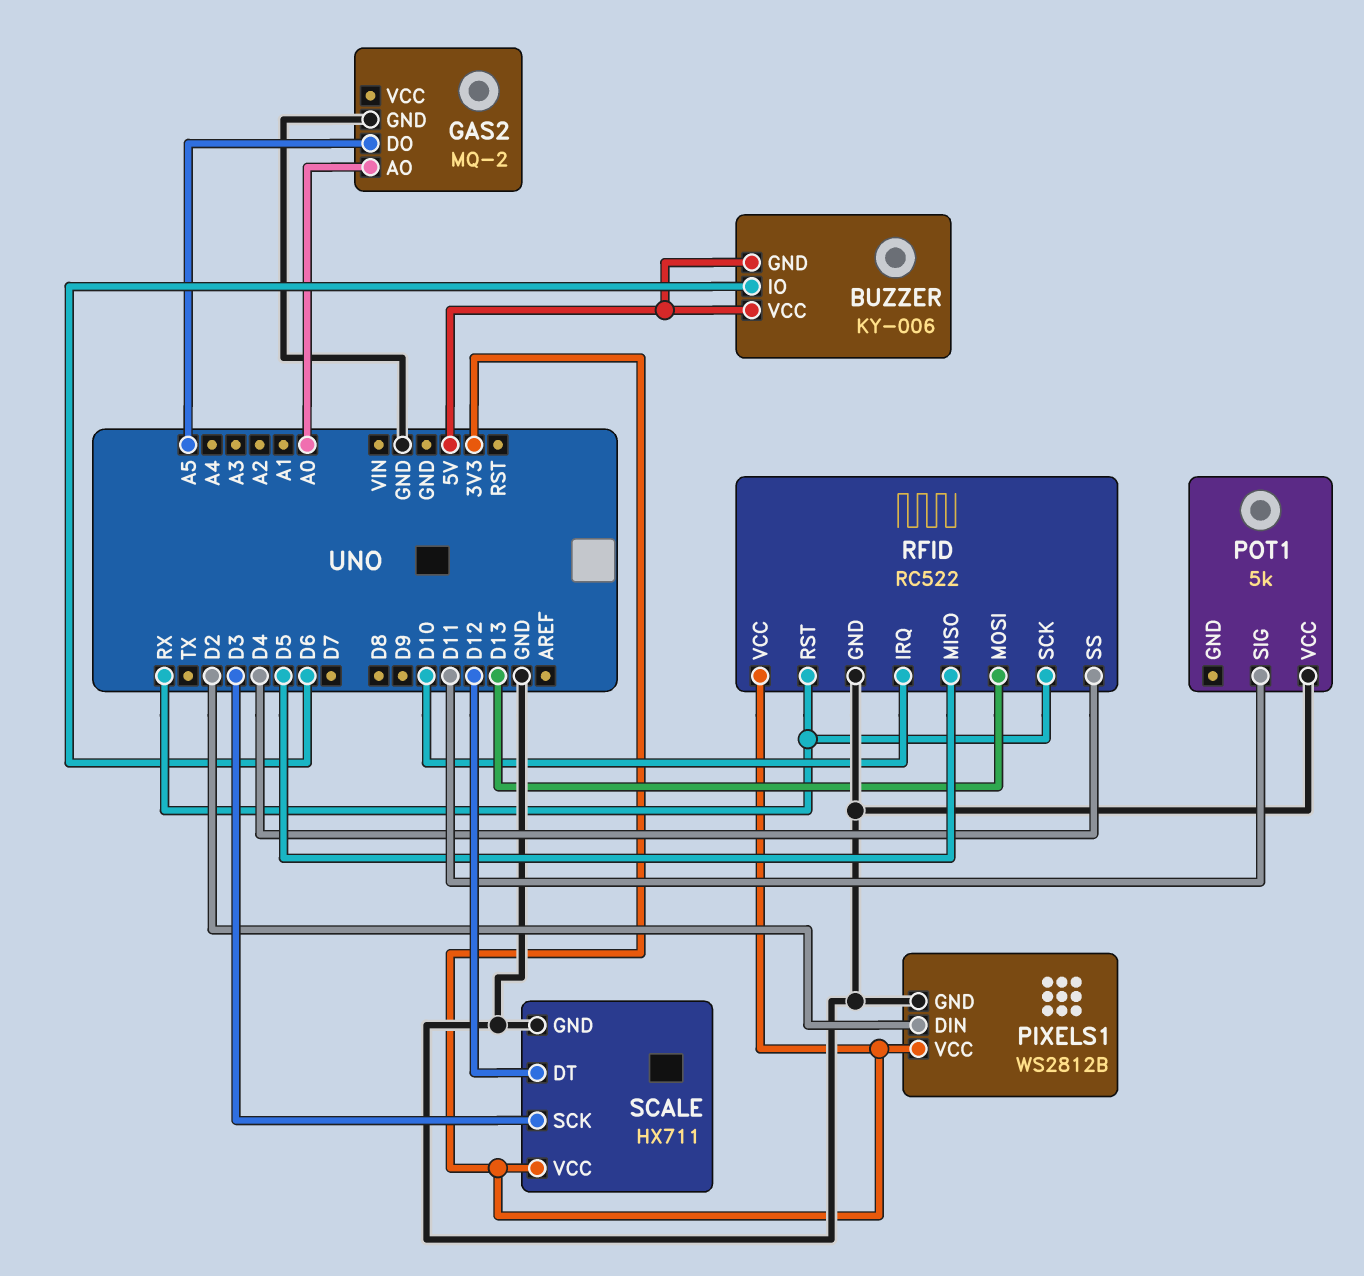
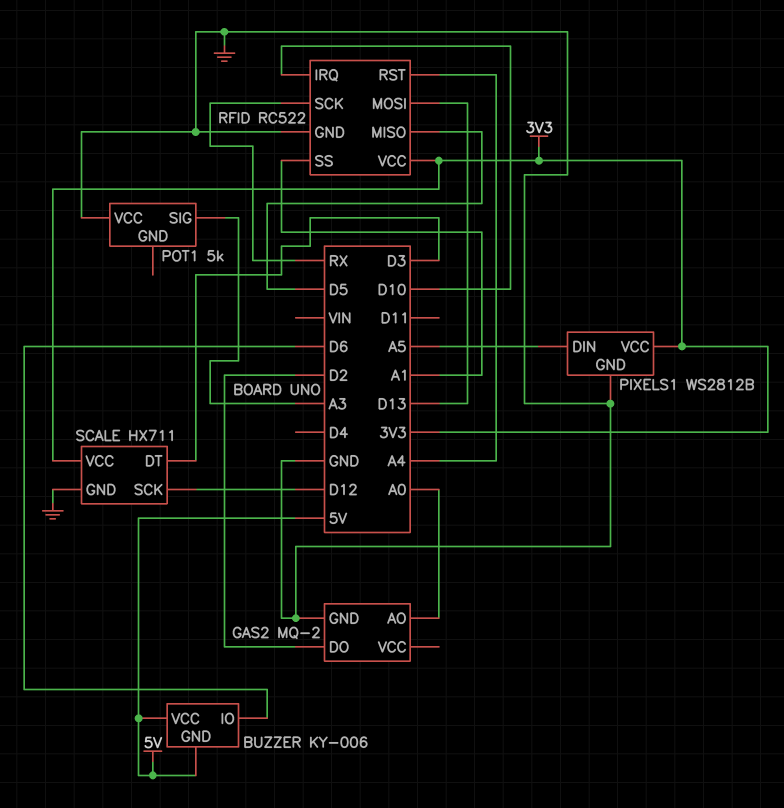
GAS2 pin DO: A5 -> D2
PIXELS1 pin DIN: D2 -> A5
POT1 pin SIG: D11 -> A3
RFID pin RST: RX -> A4
RFID pin SS: D4 -> A1
SCALE pin DT: D12 -> D3
SCALE pin SCK: D3 -> D12

